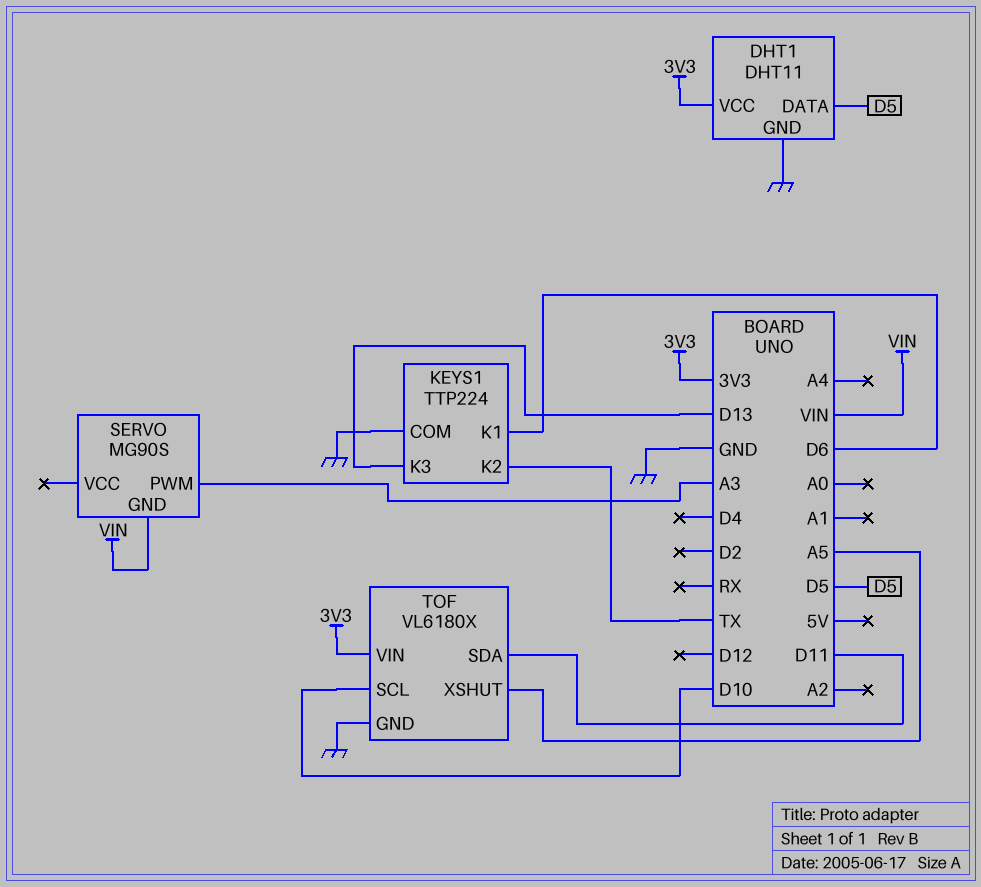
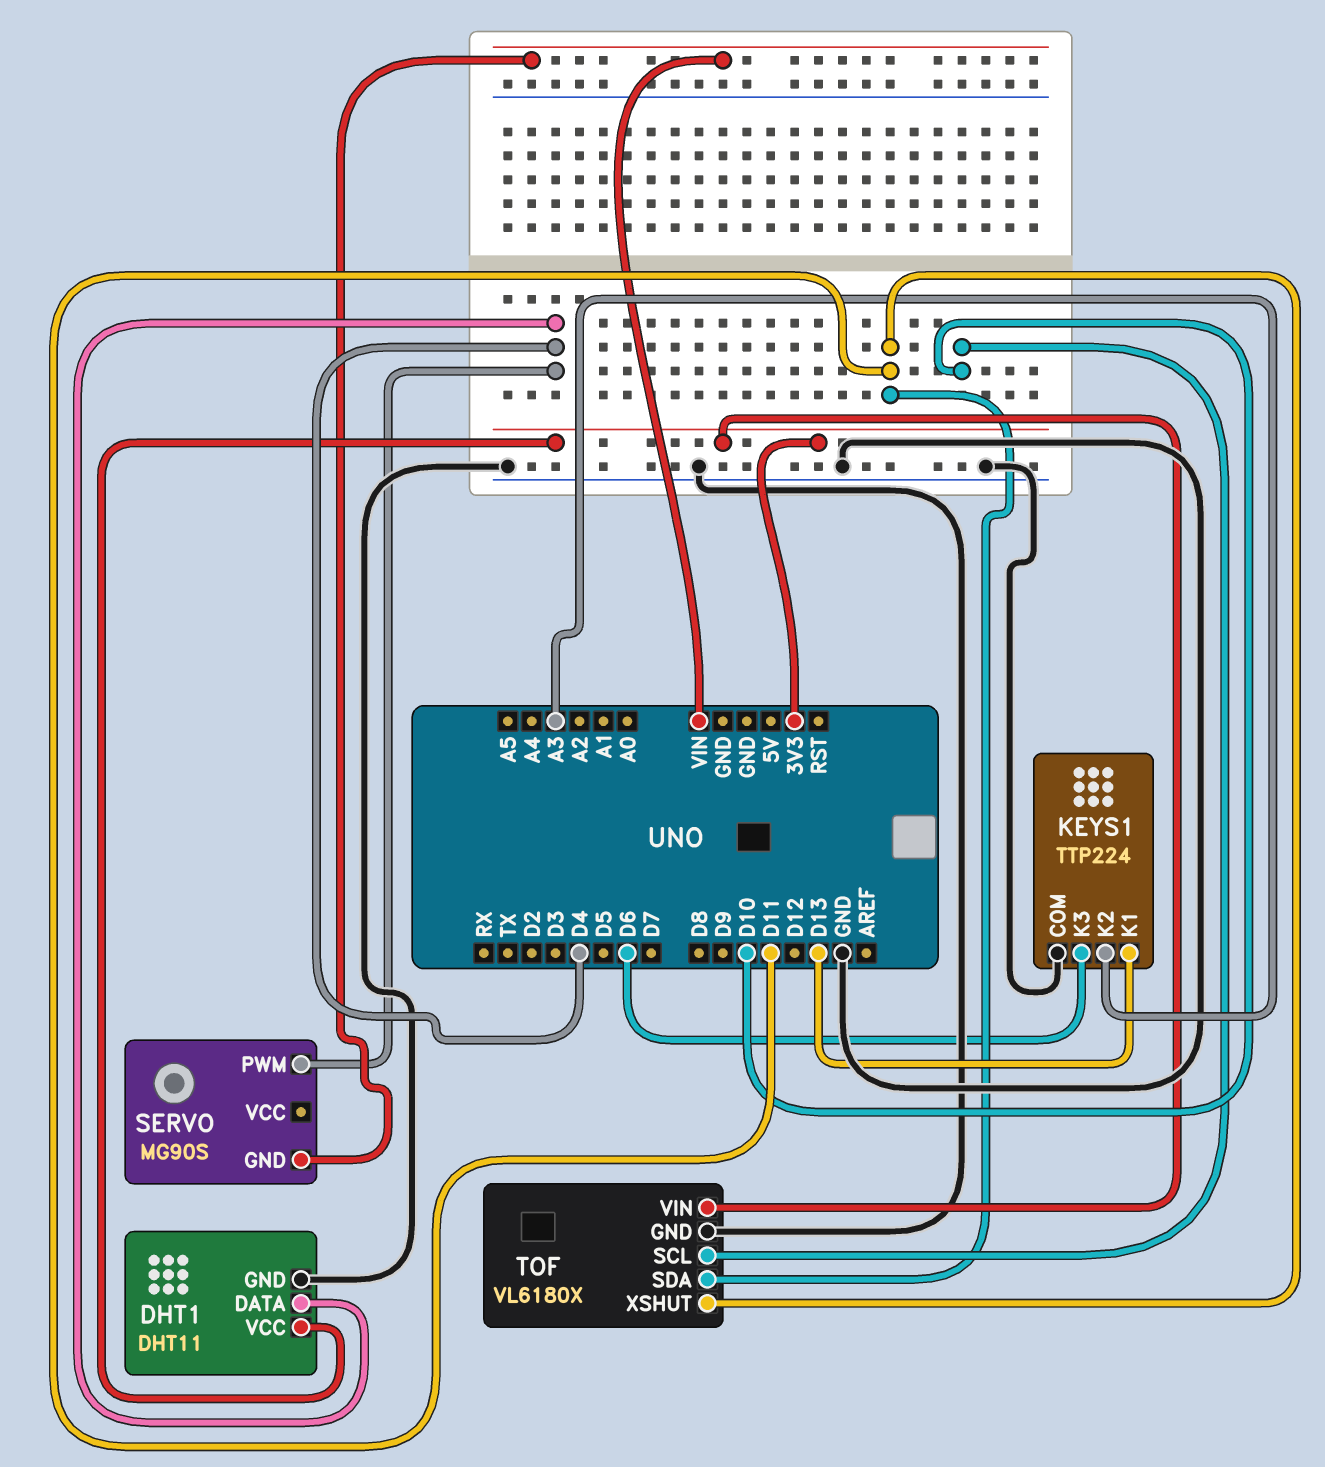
DHT1 pin DATA: D5 -> D4
KEYS1 pin K1: D6 -> D13
KEYS1 pin K2: TX -> A3
KEYS1 pin K3: D13 -> D6
SERVO pin PWM: A3 -> D4
TOF pin XSHUT: A5 -> D11

